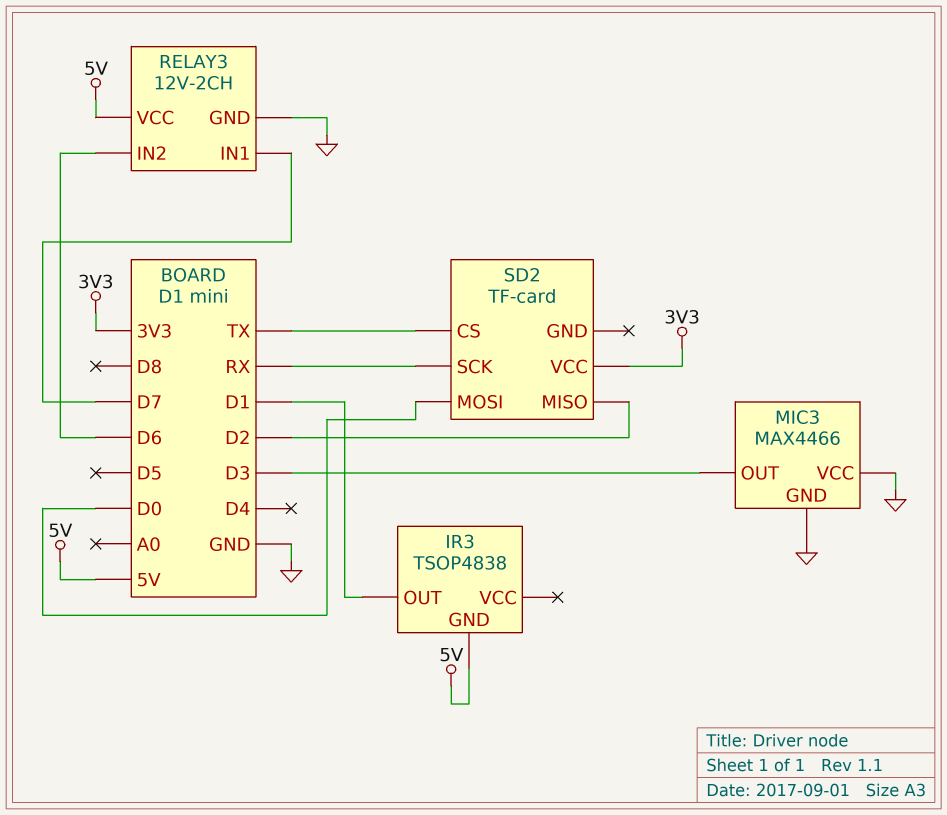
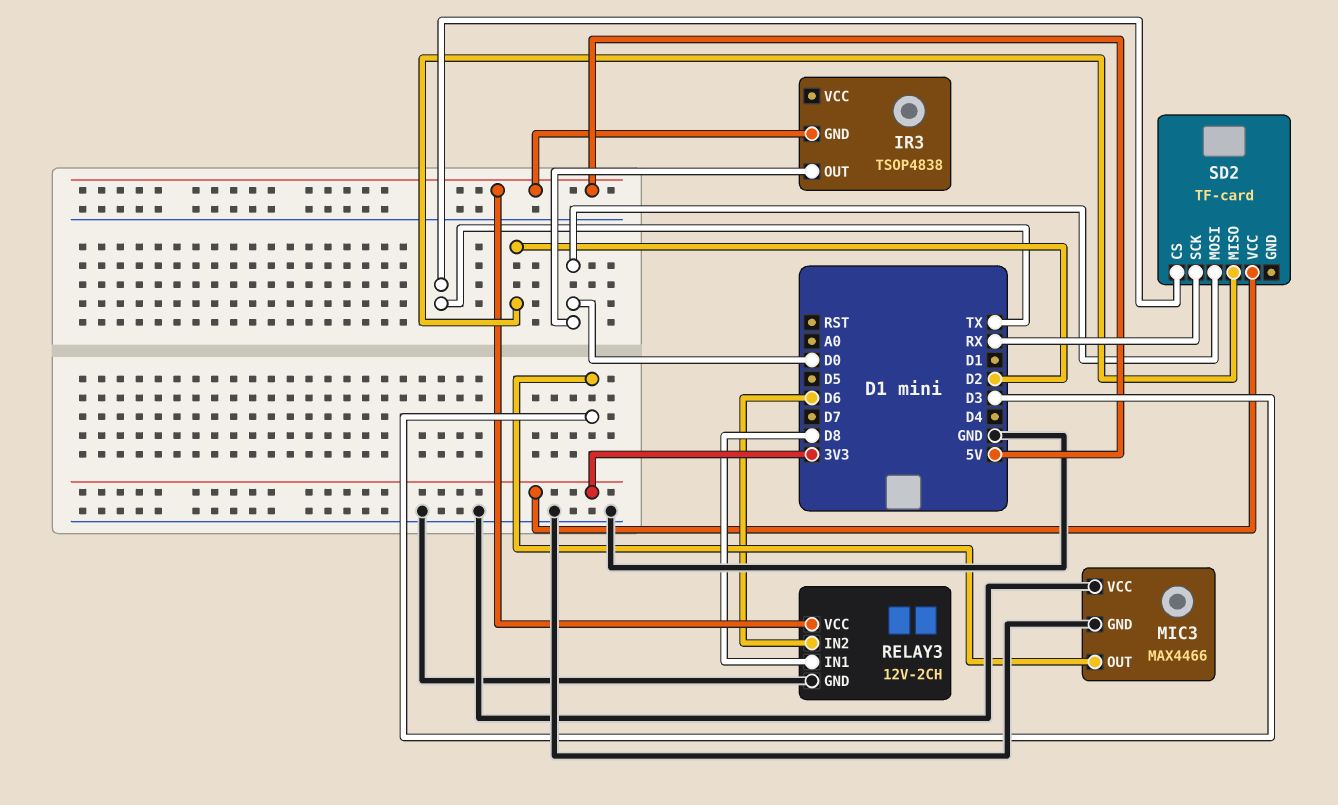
IR3 pin OUT: D1 -> D0
RELAY3 pin IN1: D7 -> D8

